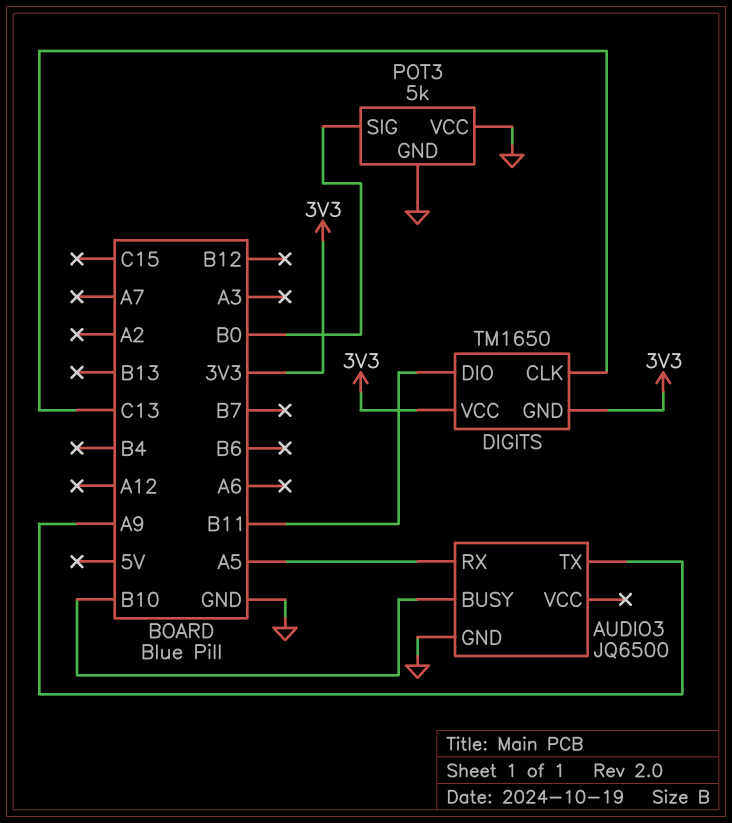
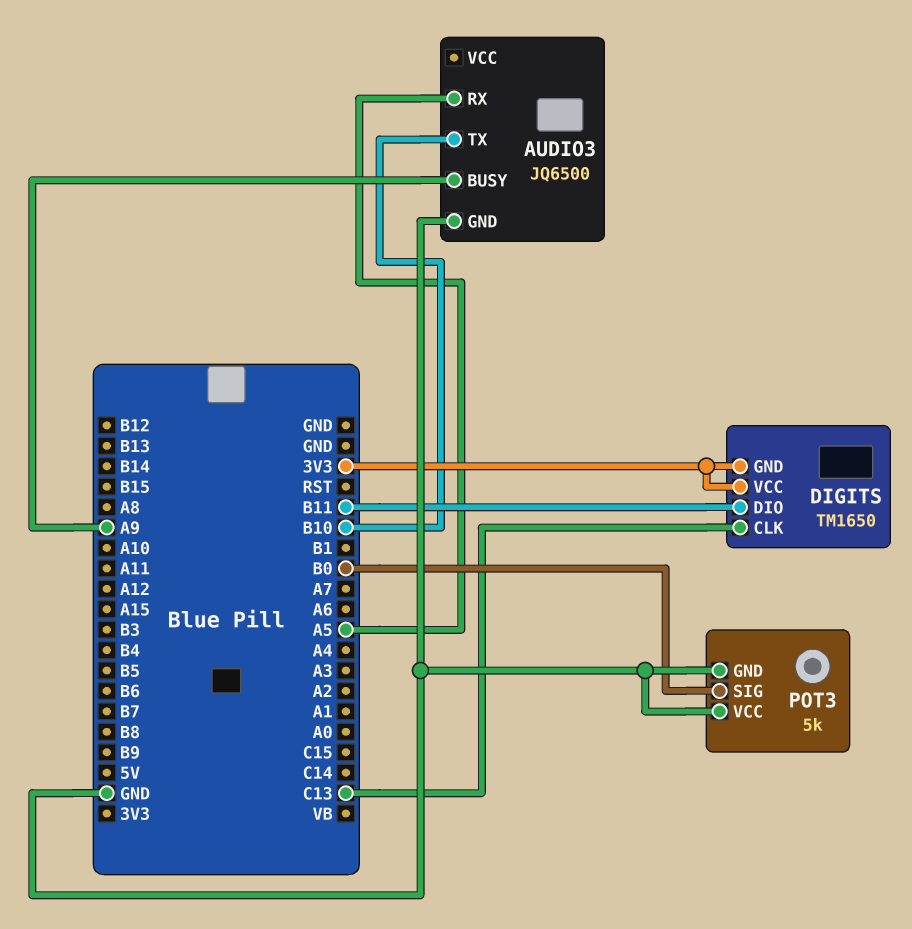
AUDIO3 pin BUSY: B10 -> A9
AUDIO3 pin TX: A9 -> B10

